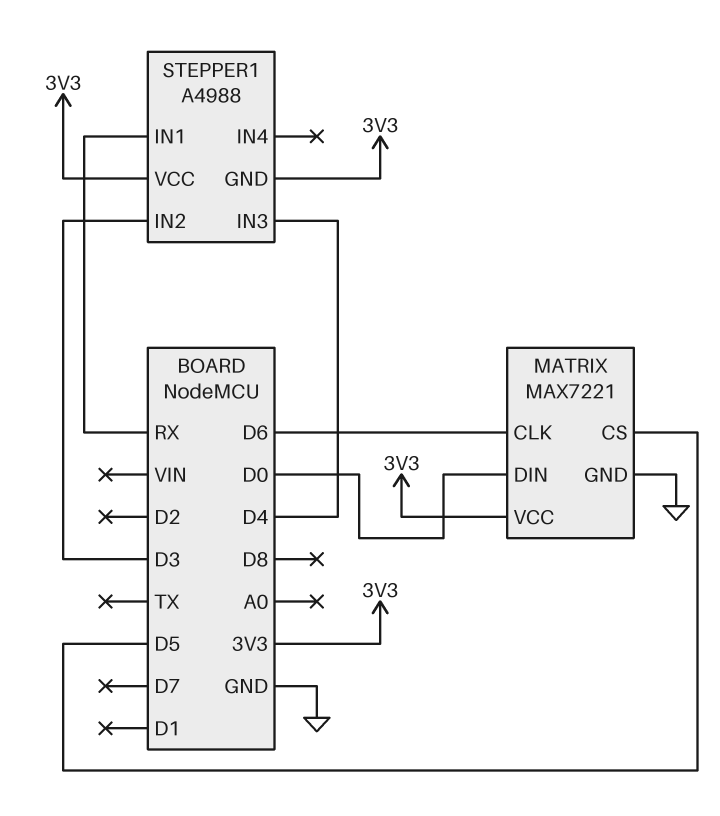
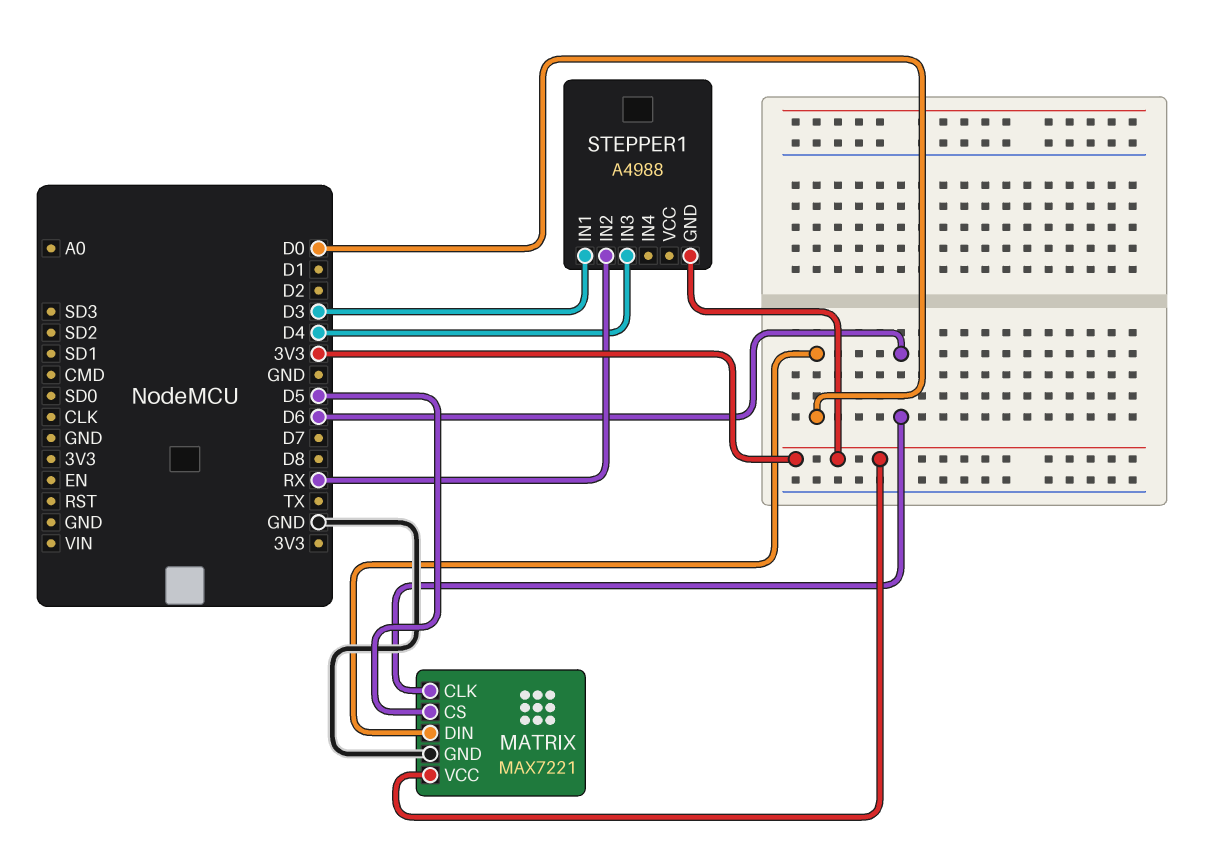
STEPPER1 pin IN1: RX -> D3
STEPPER1 pin IN2: D3 -> RX
STEPPER1 pin VCC: 3V3 -> none

